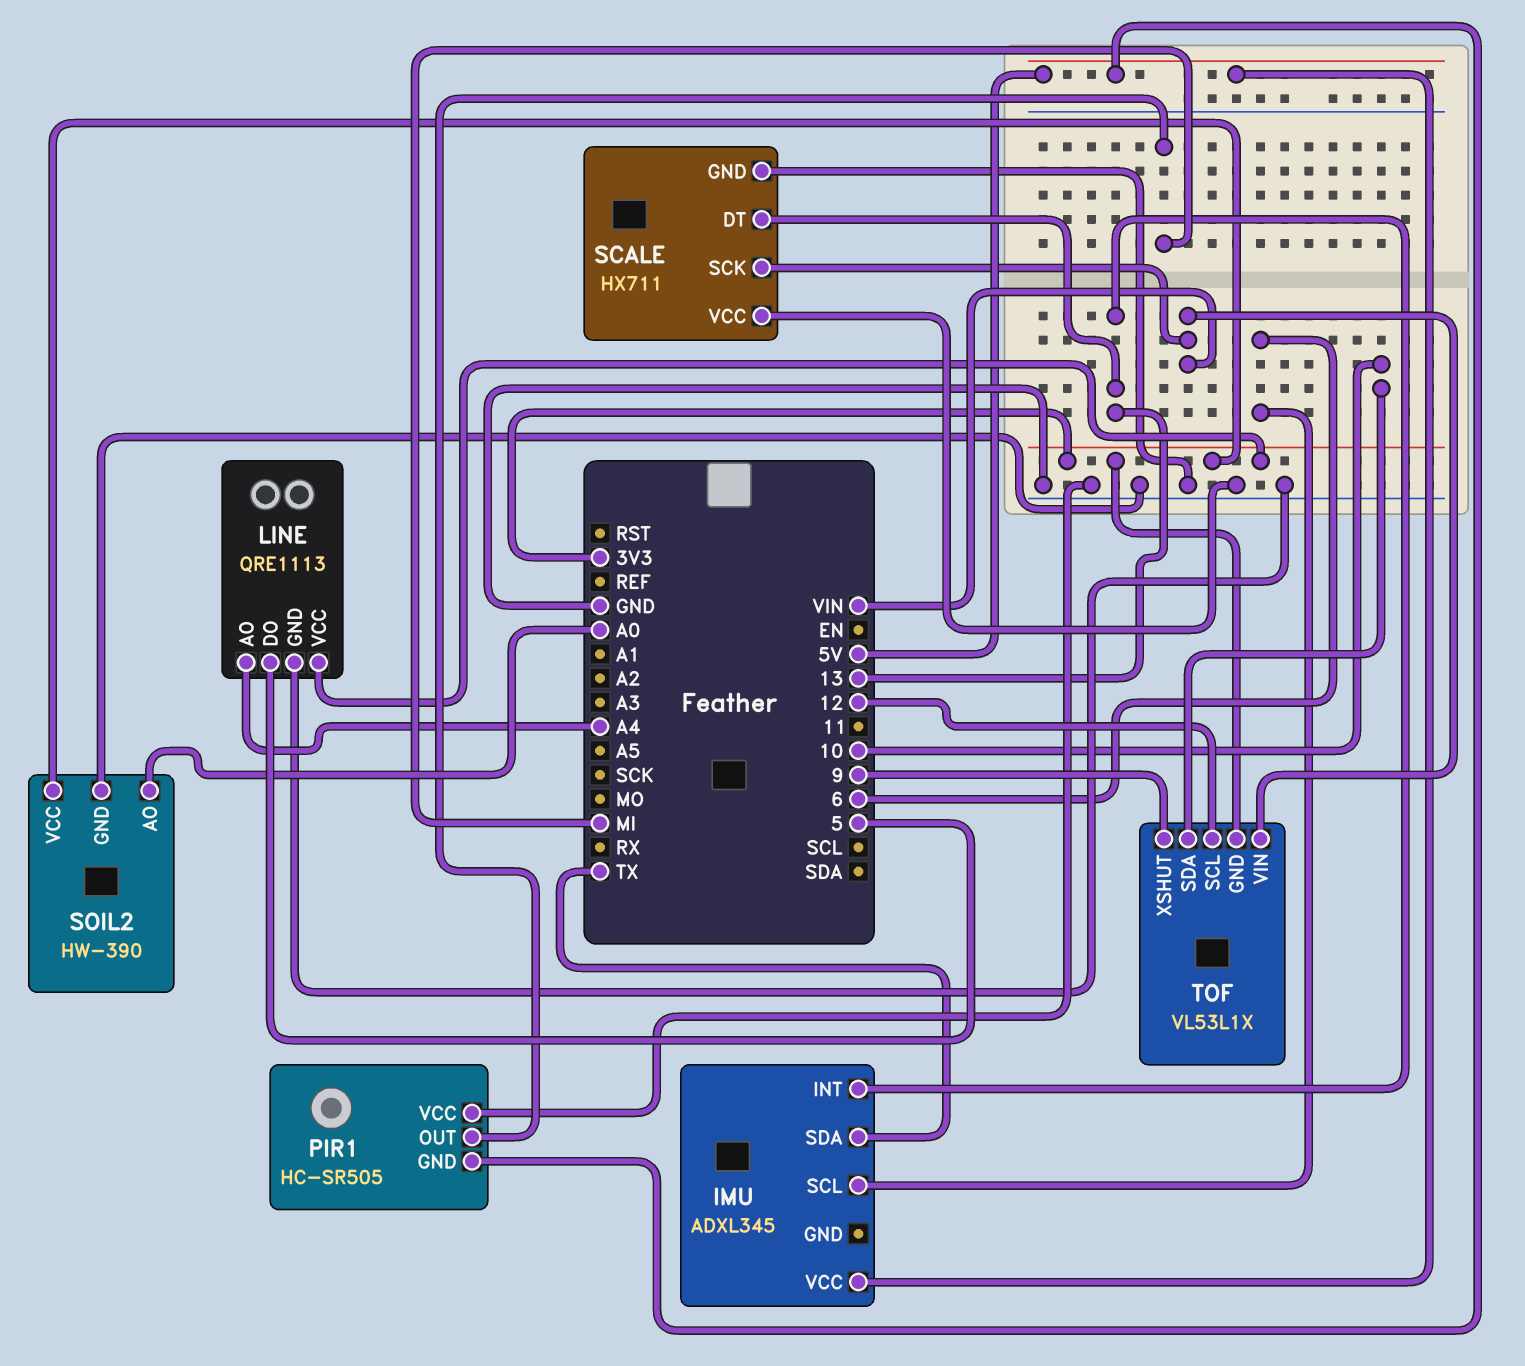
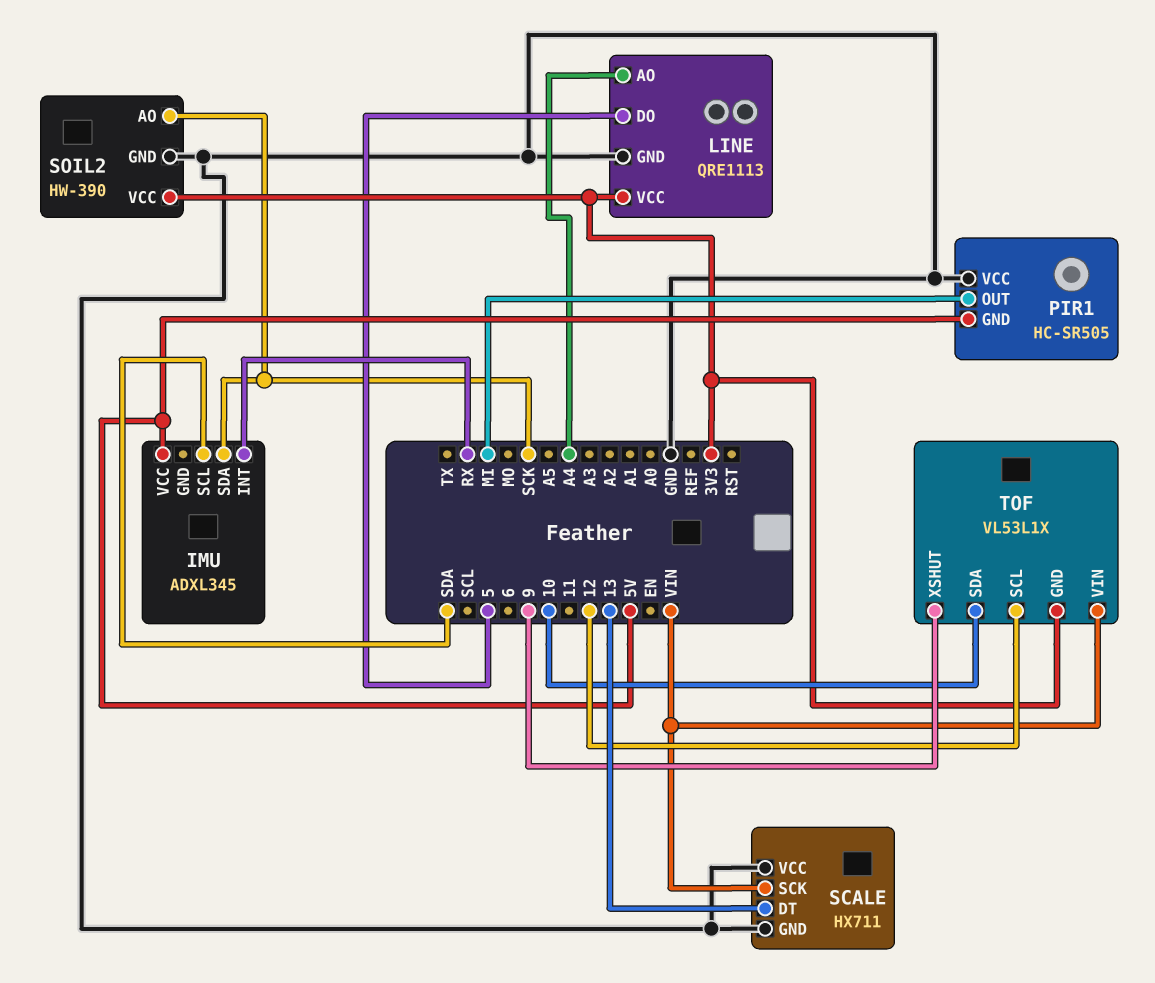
IMU pin INT: 13 -> RX
IMU pin SCL: 6 -> SDA
IMU pin SDA: TX -> SCK
SOIL2 pin AO: A0 -> SCK

